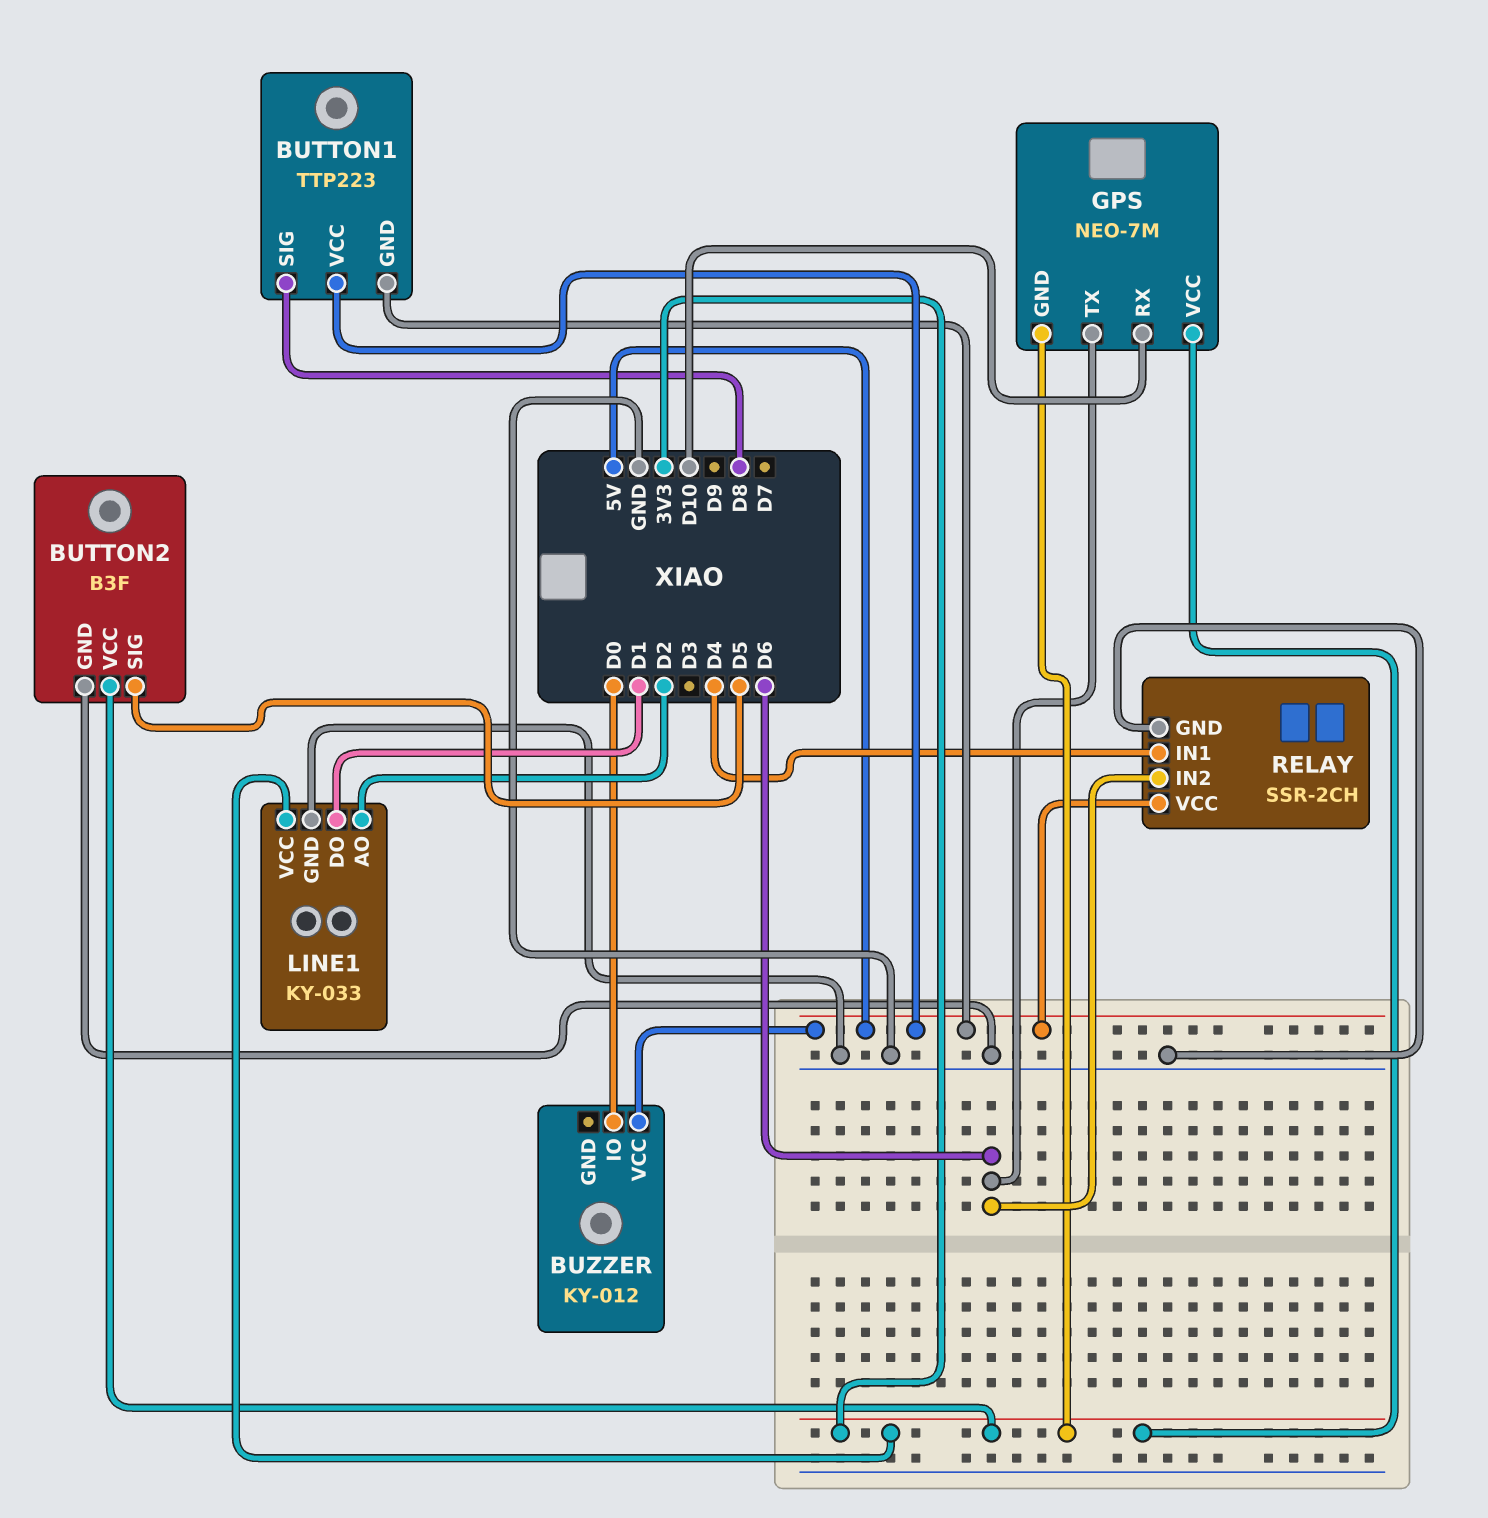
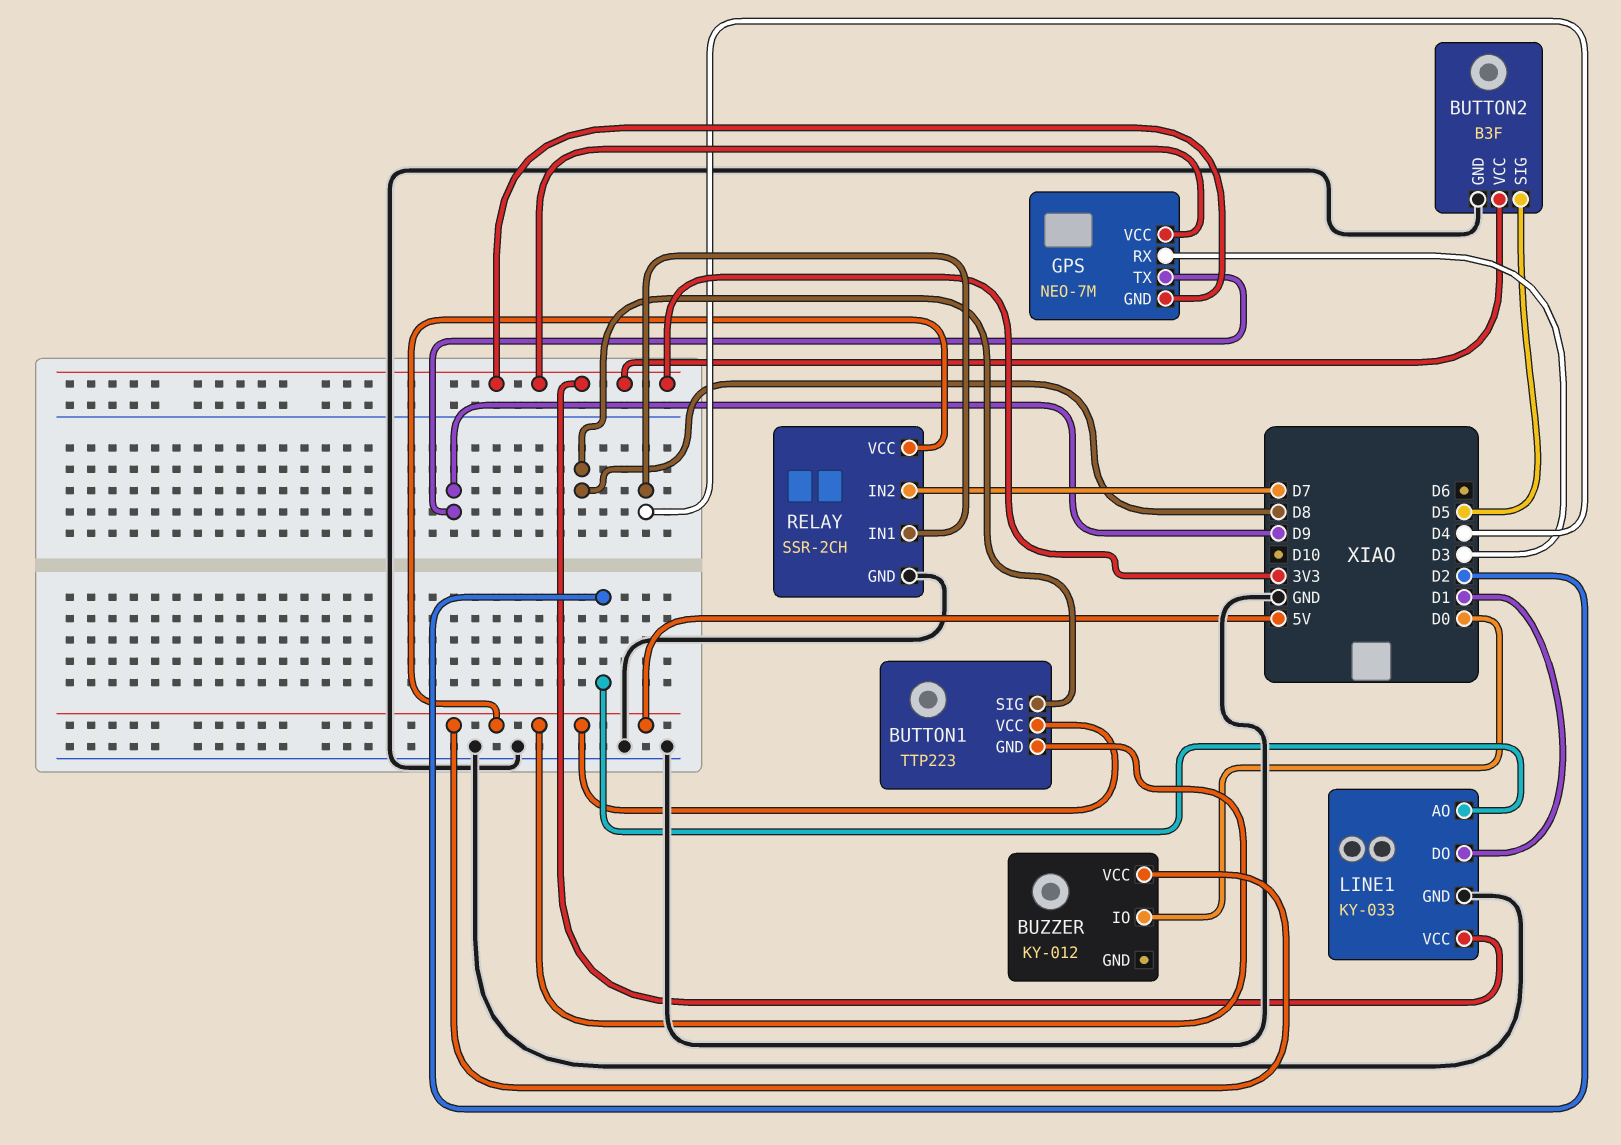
GPS pin RX: D10 -> D3
GPS pin TX: D6 -> D9
RELAY pin IN2: D6 -> D7

